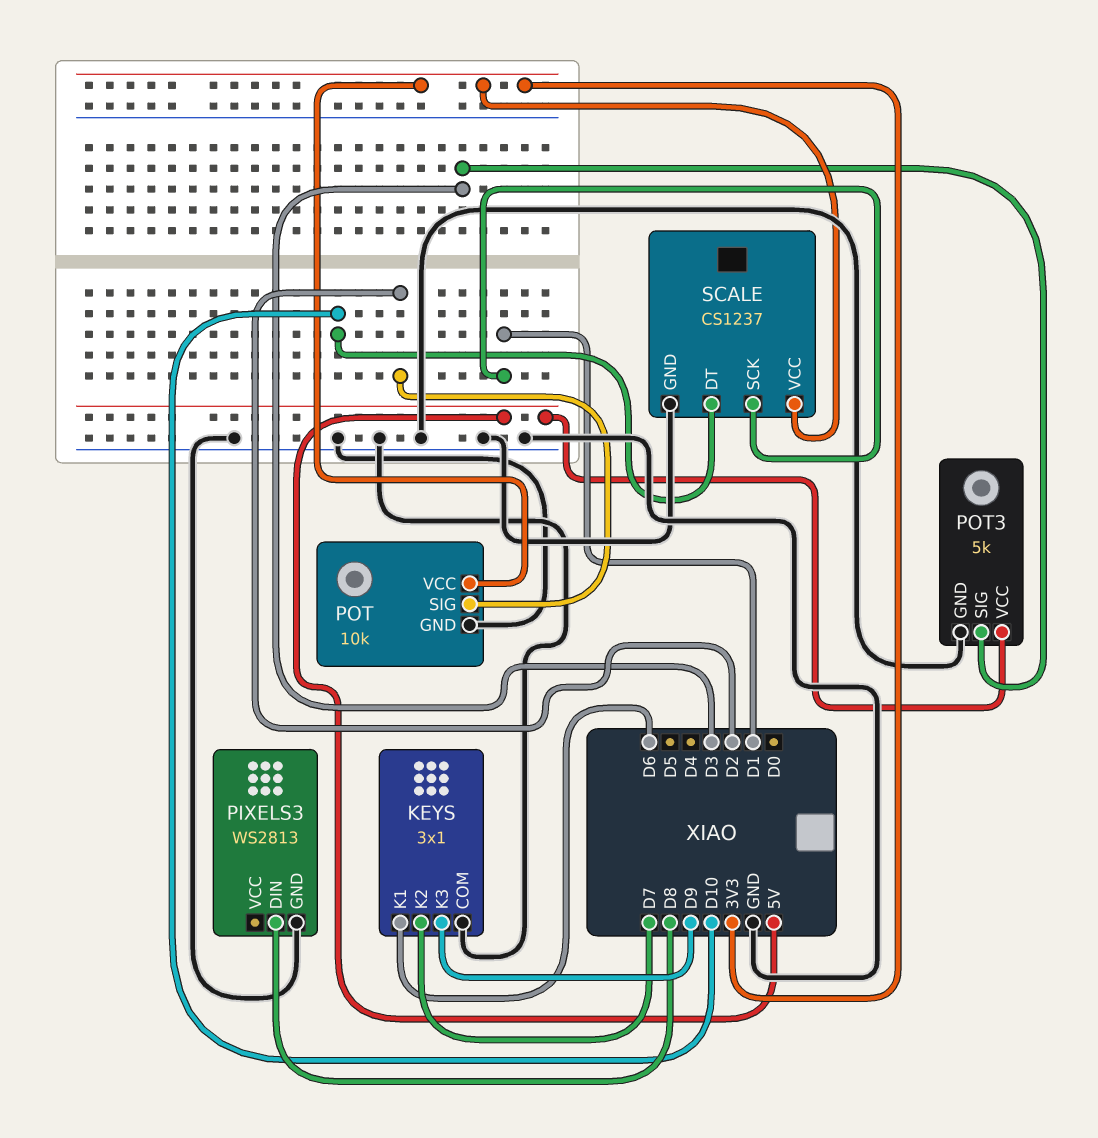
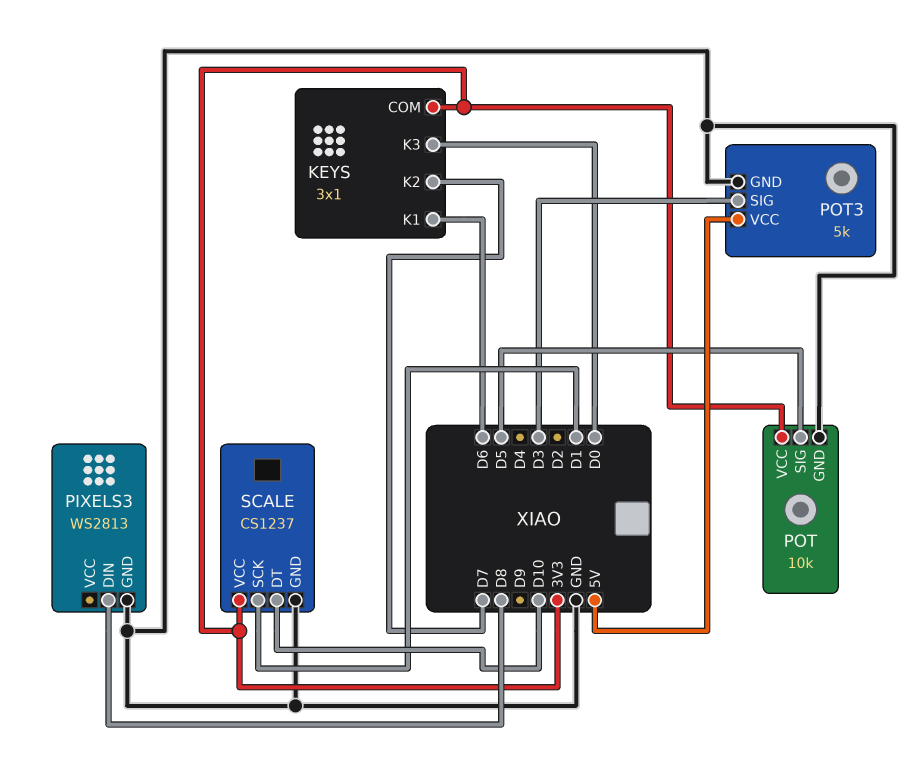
KEYS pin COM: GND -> 3V3
KEYS pin K3: D9 -> D0
POT pin SIG: D2 -> D5

